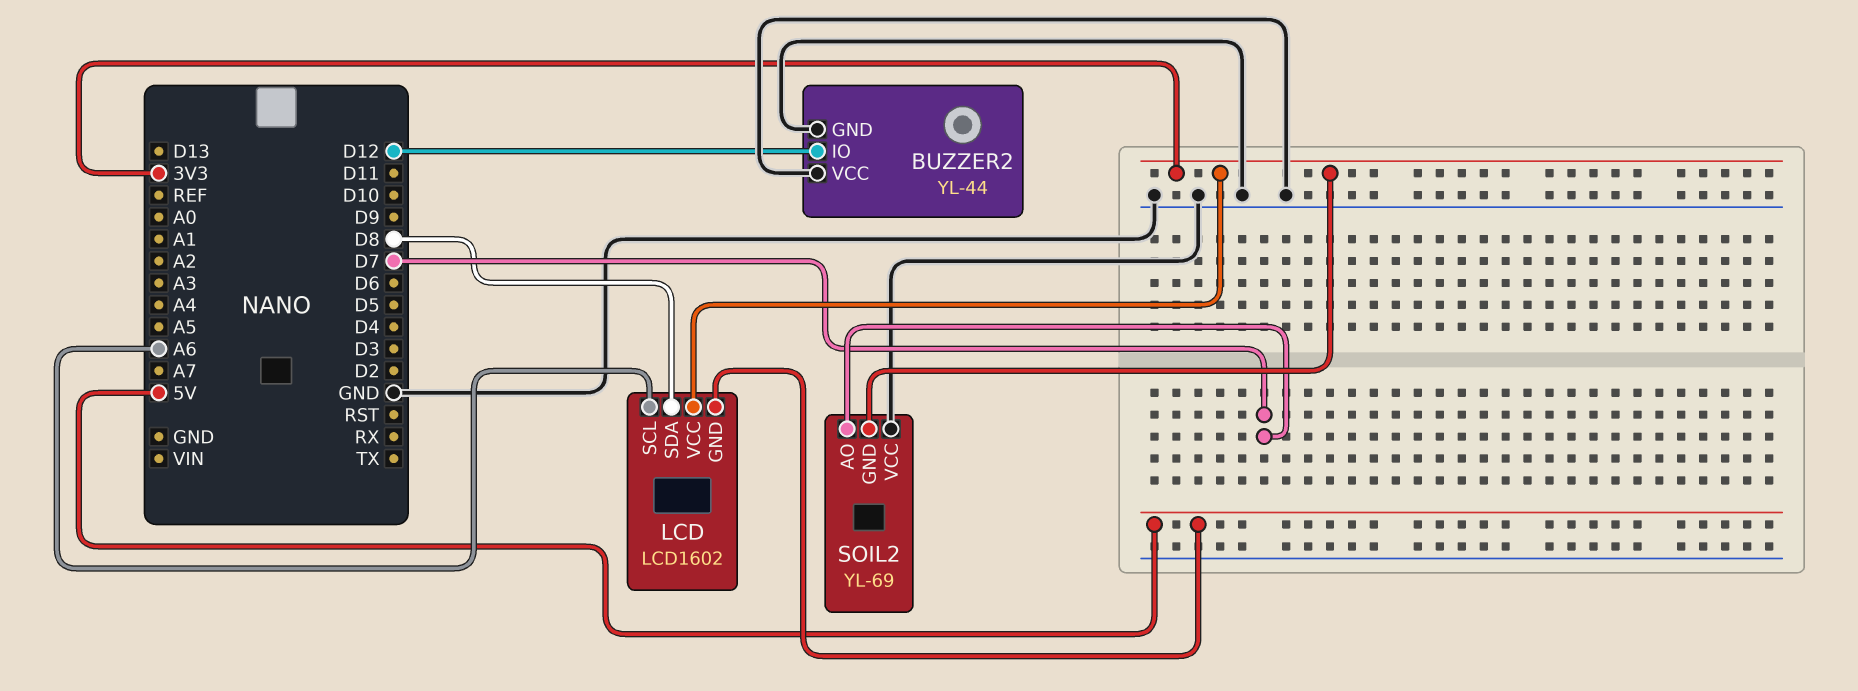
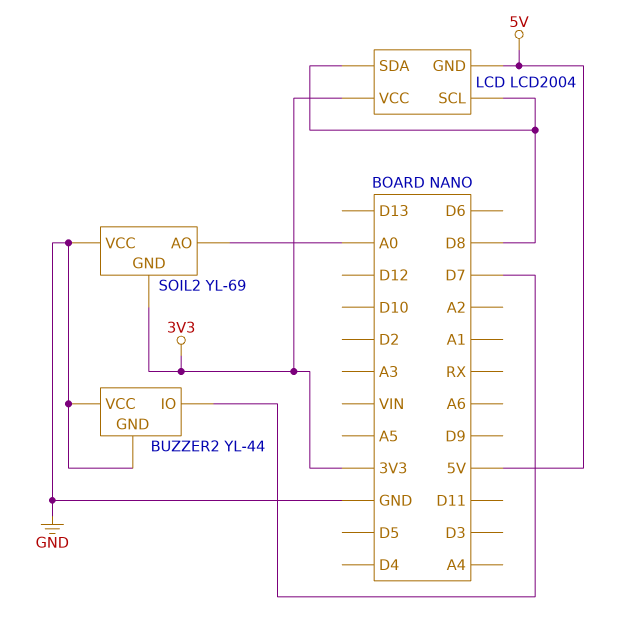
BUZZER2 pin IO: D12 -> D7
LCD: LCD1602 -> LCD2004
LCD pin SCL: A6 -> D8
SOIL2 pin AO: D7 -> A0

